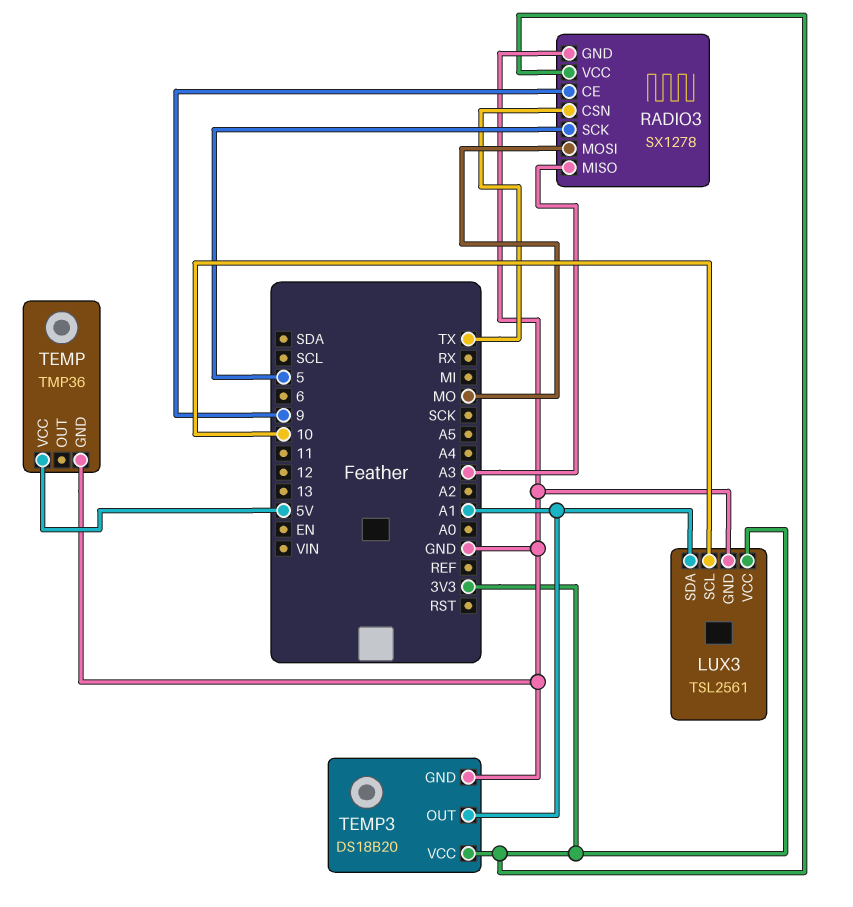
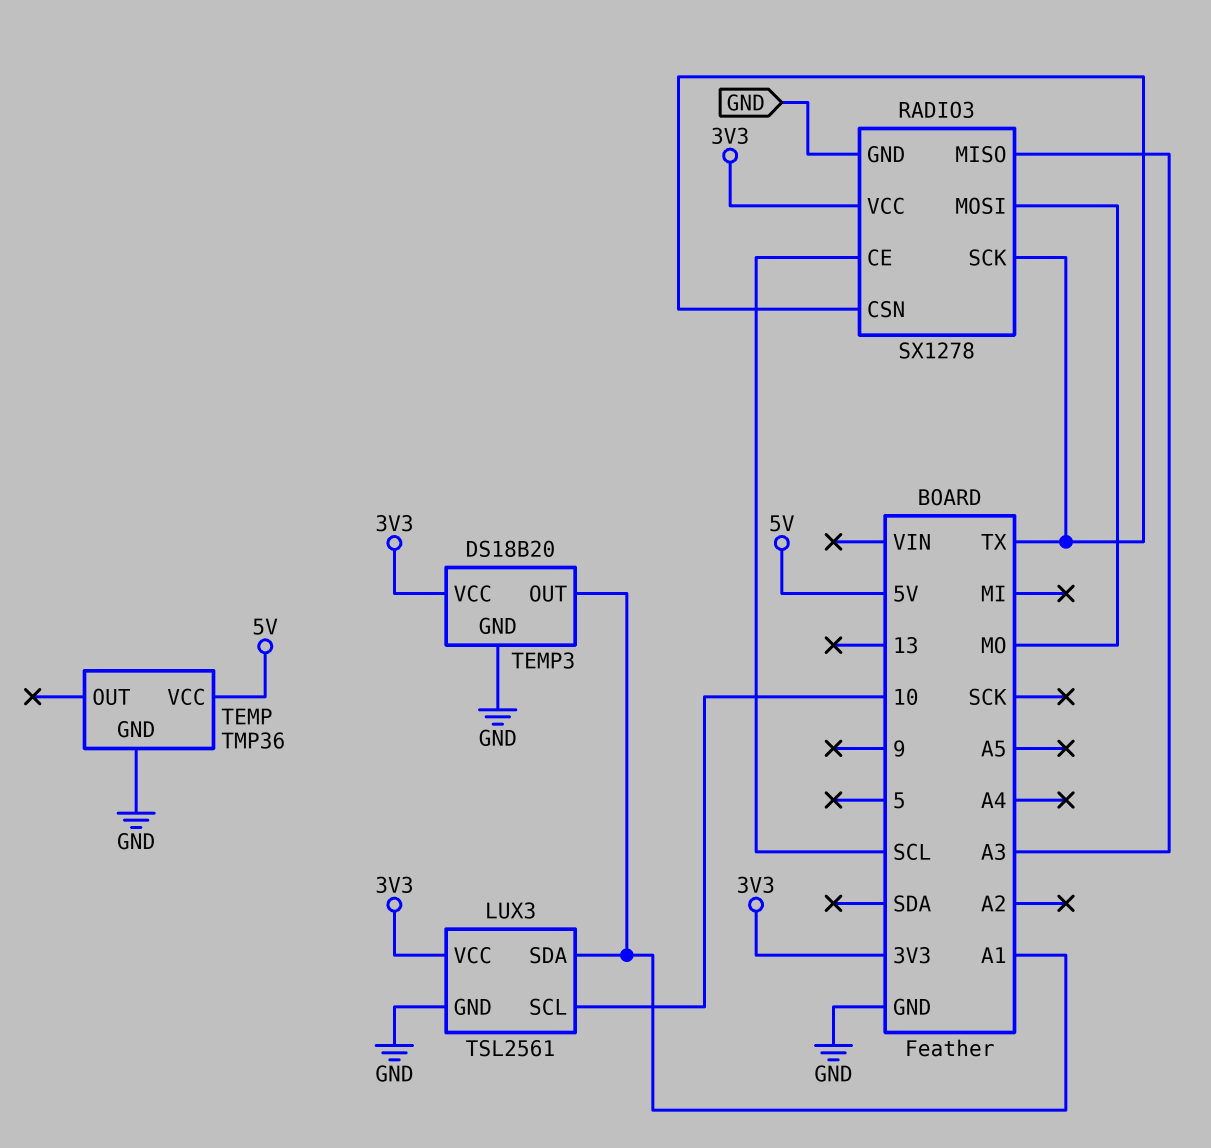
RADIO3 pin CE: 9 -> SCL
RADIO3 pin SCK: 5 -> TX

